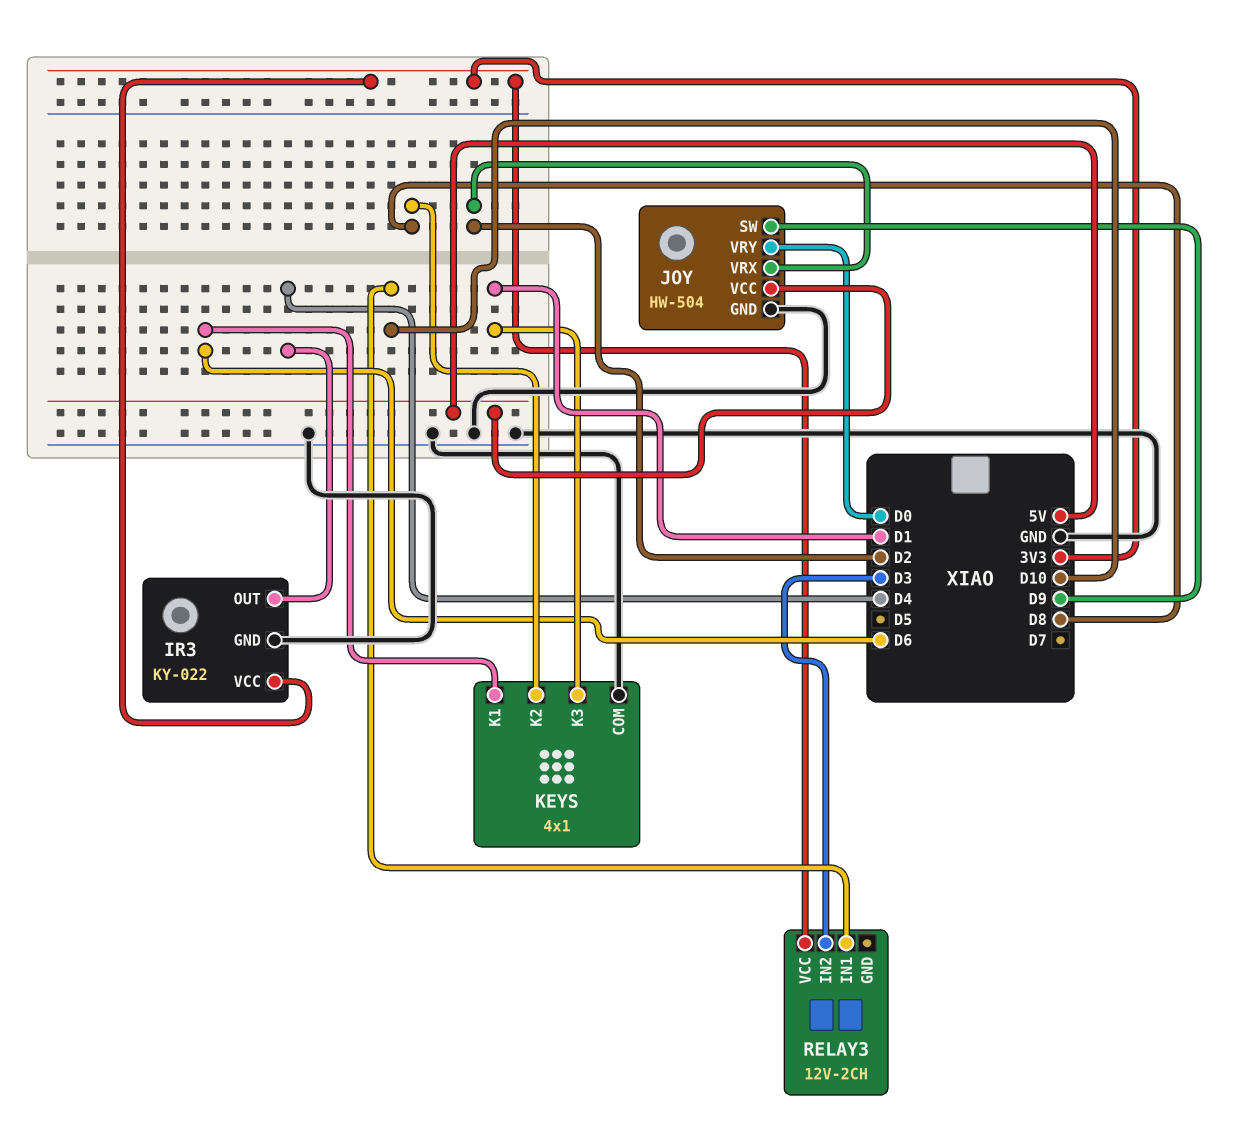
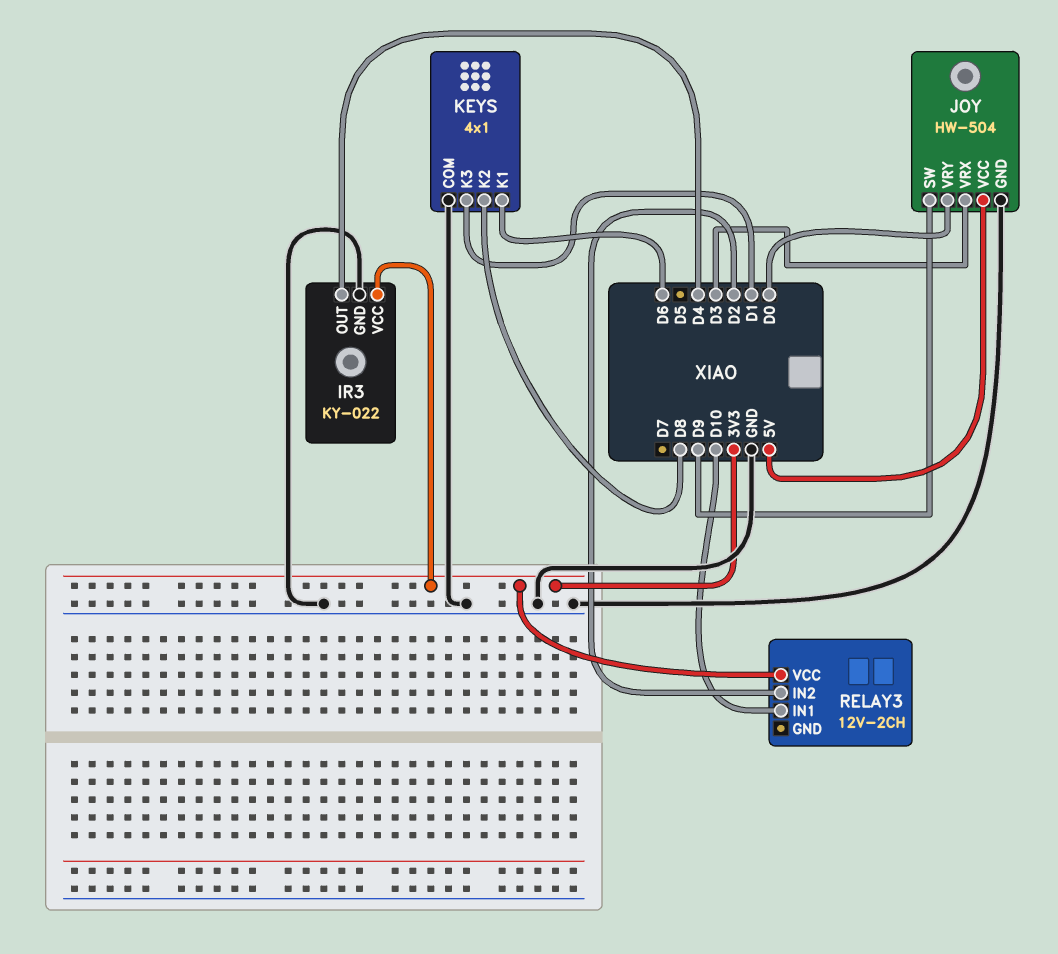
JOY pin VRX: D2 -> D3
RELAY3 pin IN2: D3 -> D2

